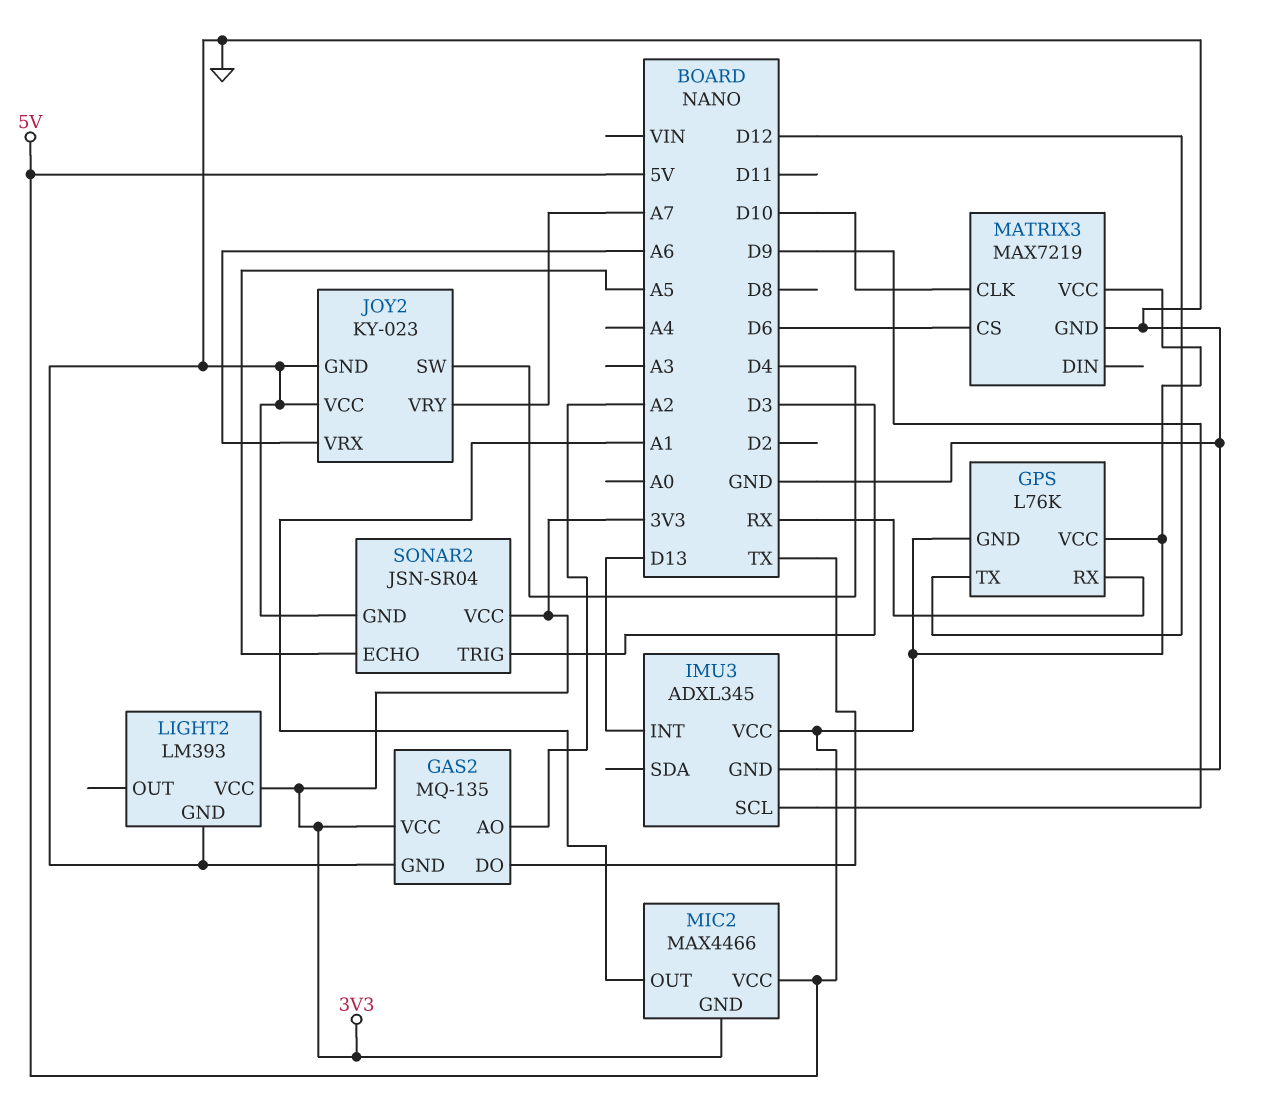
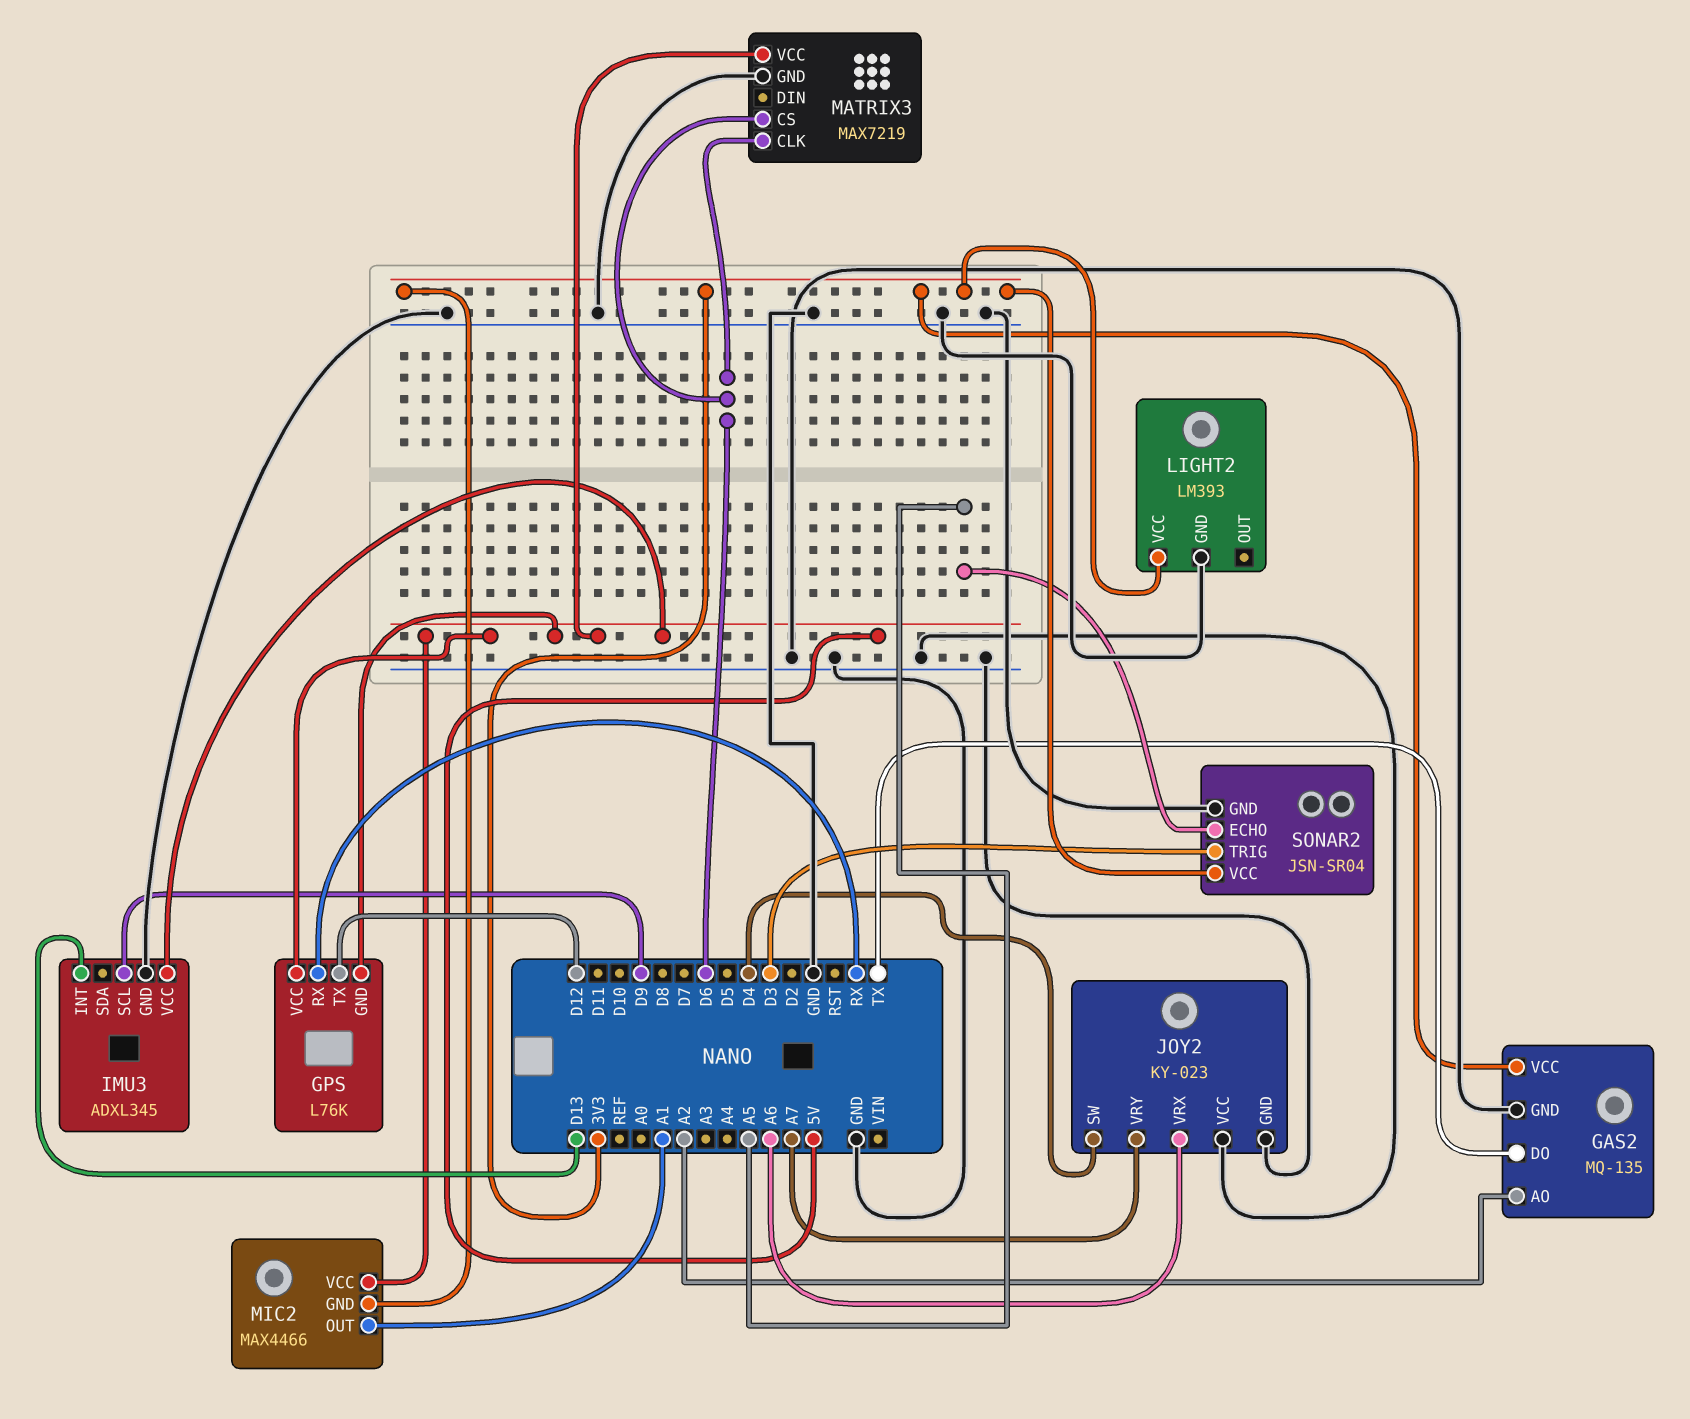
MATRIX3 pin CLK: D10 -> D6

